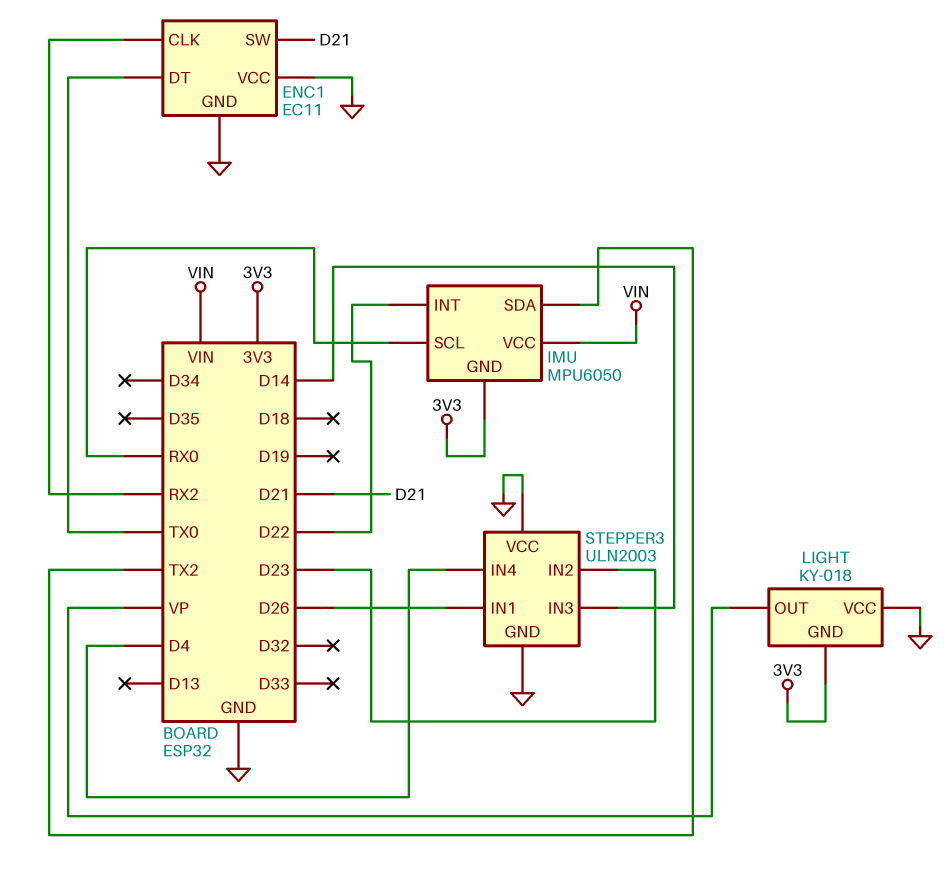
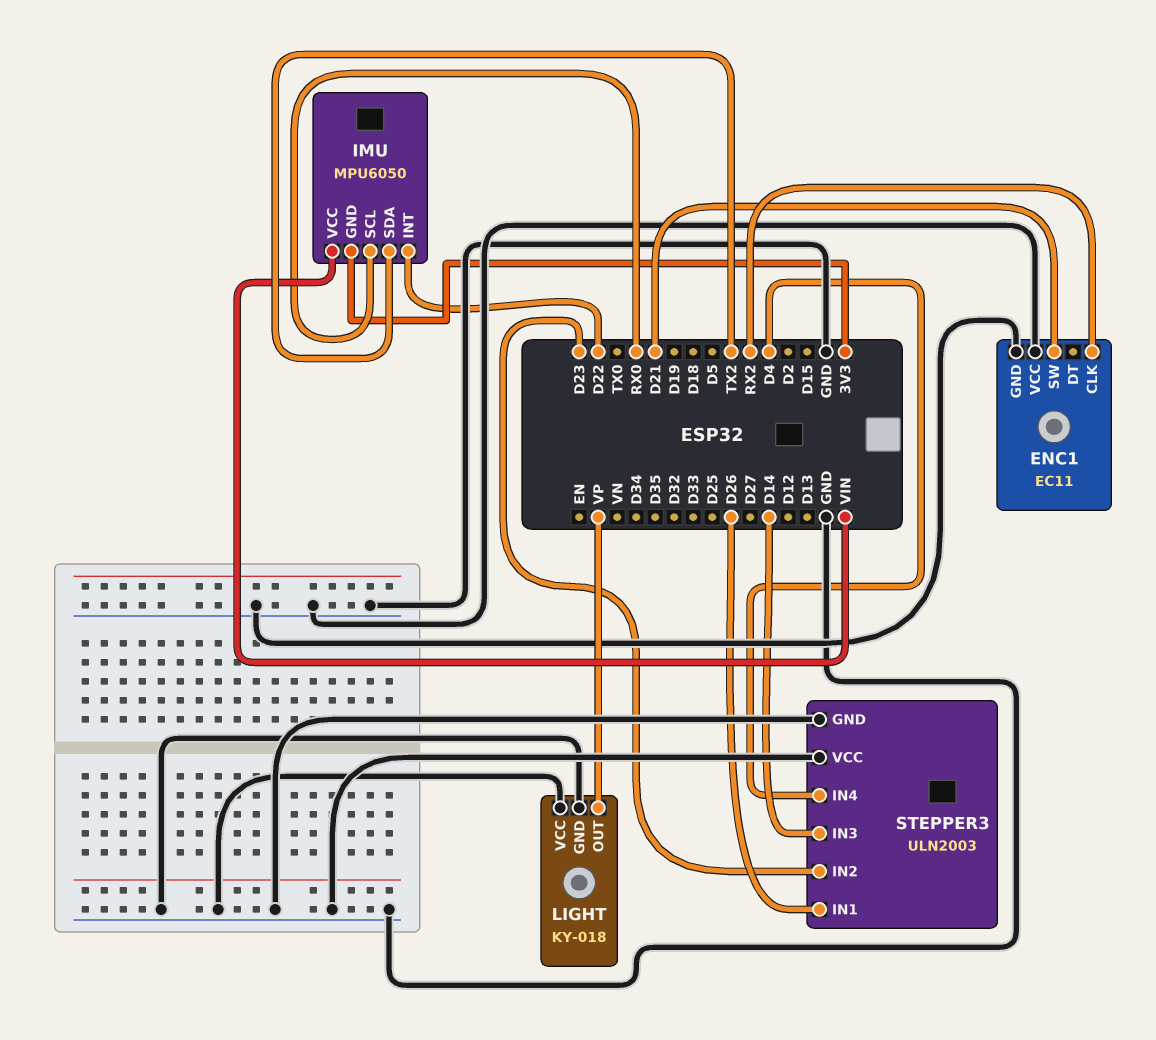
ENC1 pin DT: TX0 -> none
LIGHT pin GND: 3V3 -> GND

